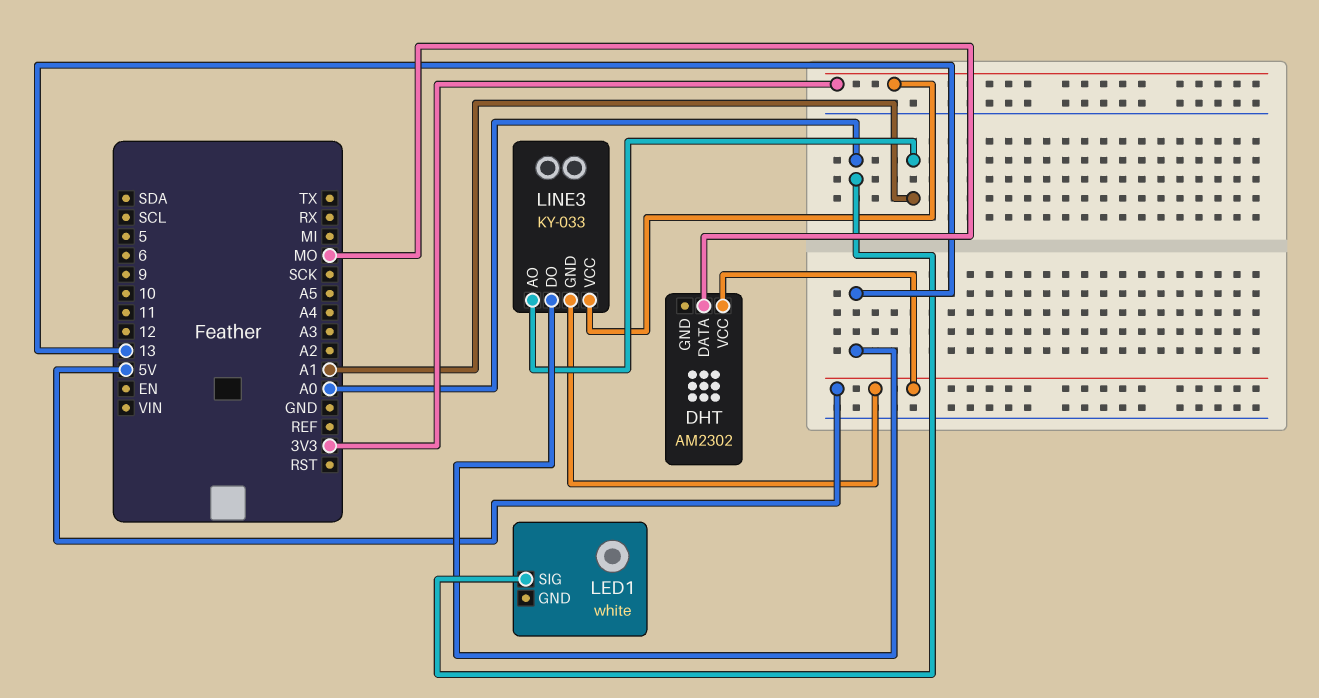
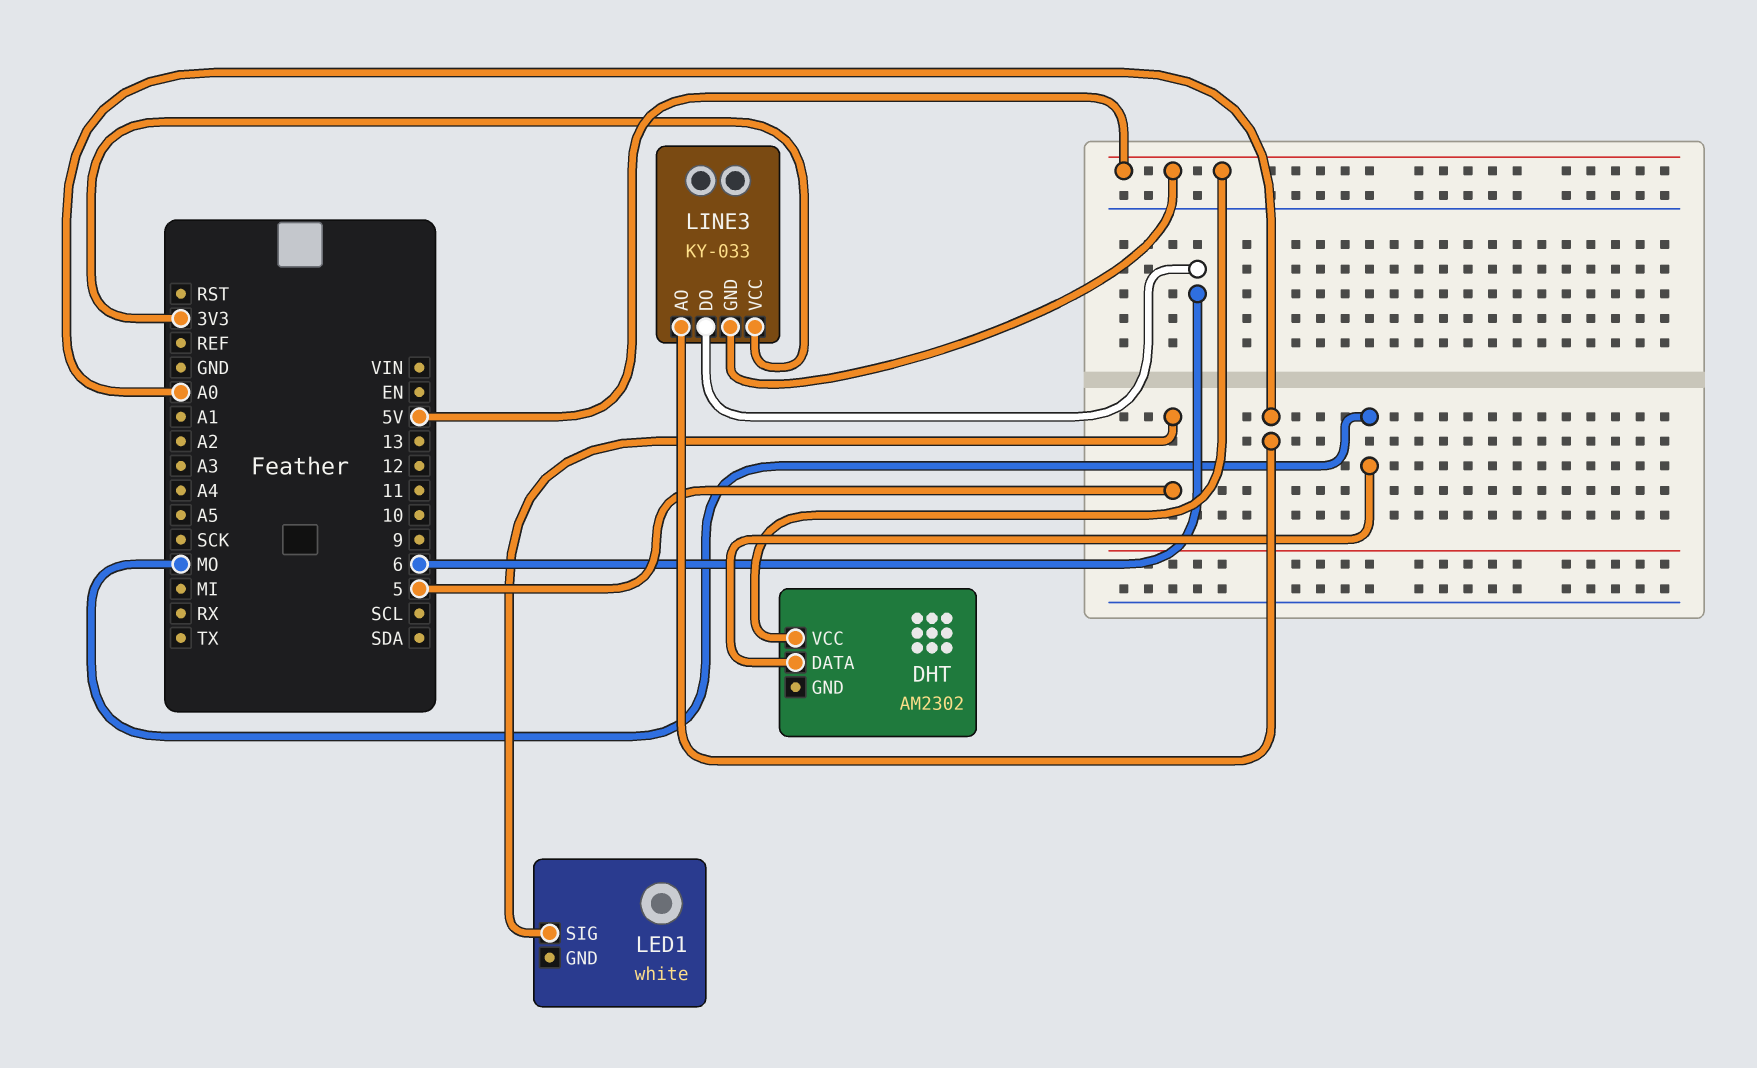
LED1 pin SIG: A0 -> 5
LINE3 pin AO: A1 -> A0
LINE3 pin DO: 13 -> 6

